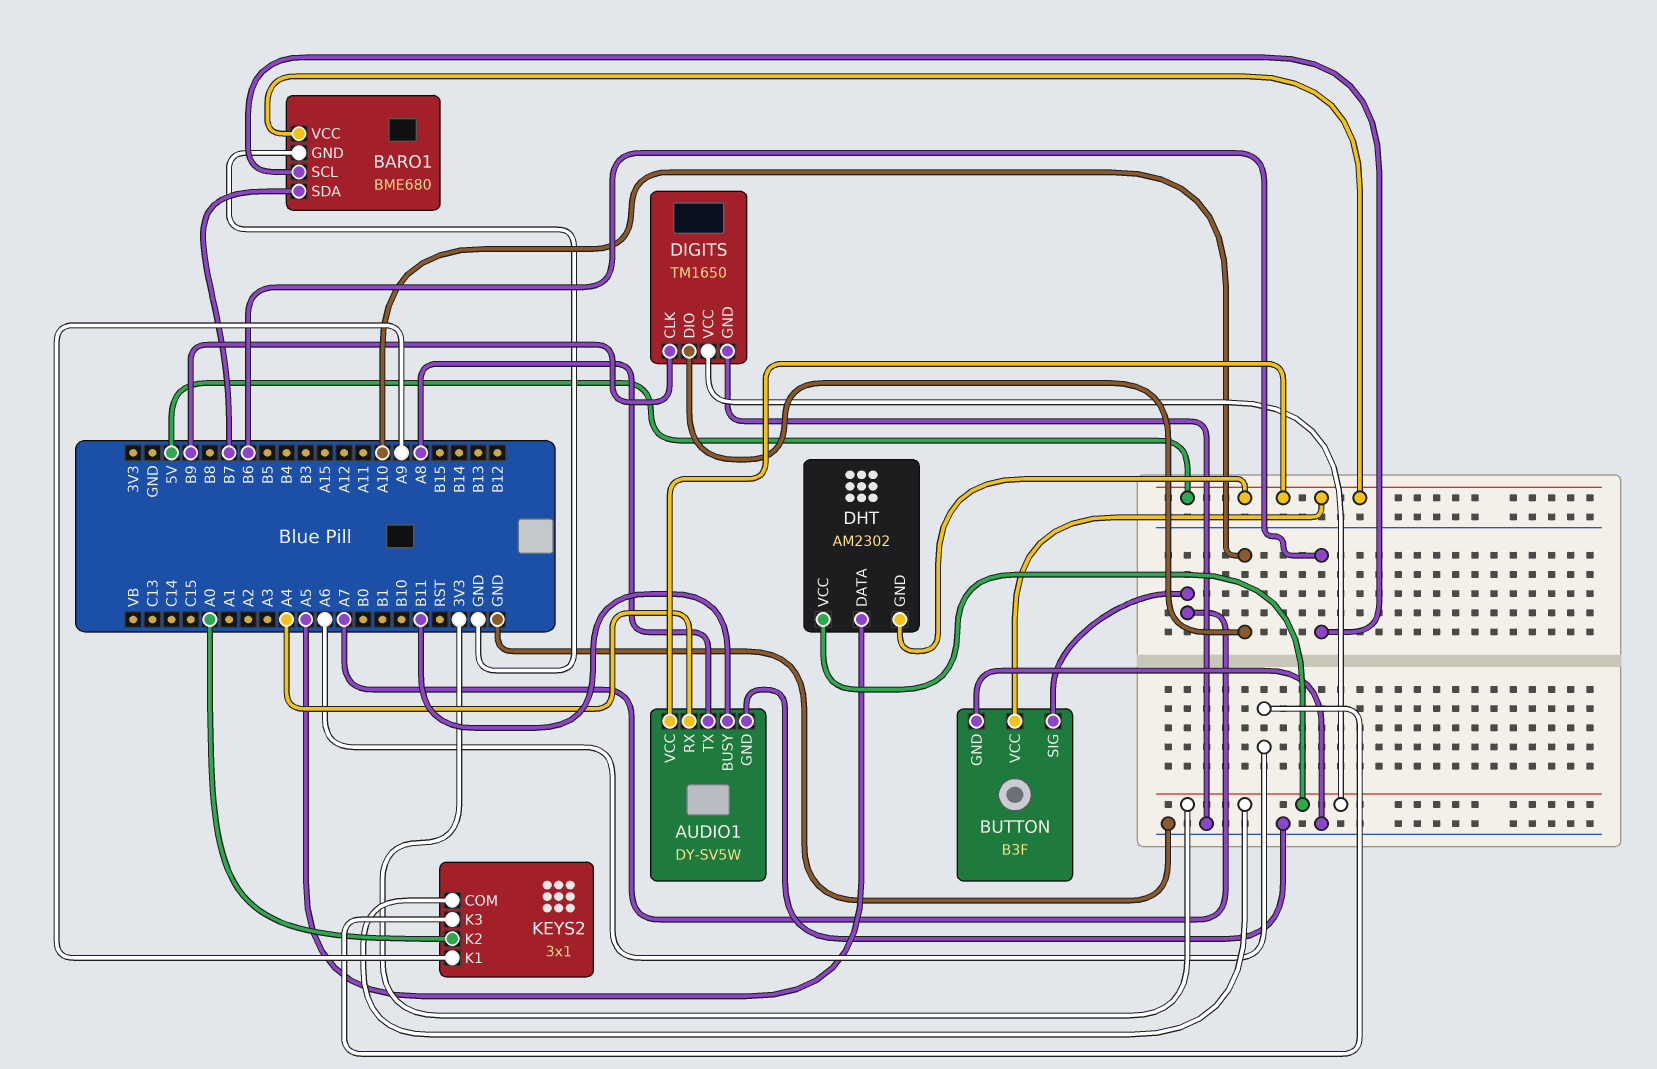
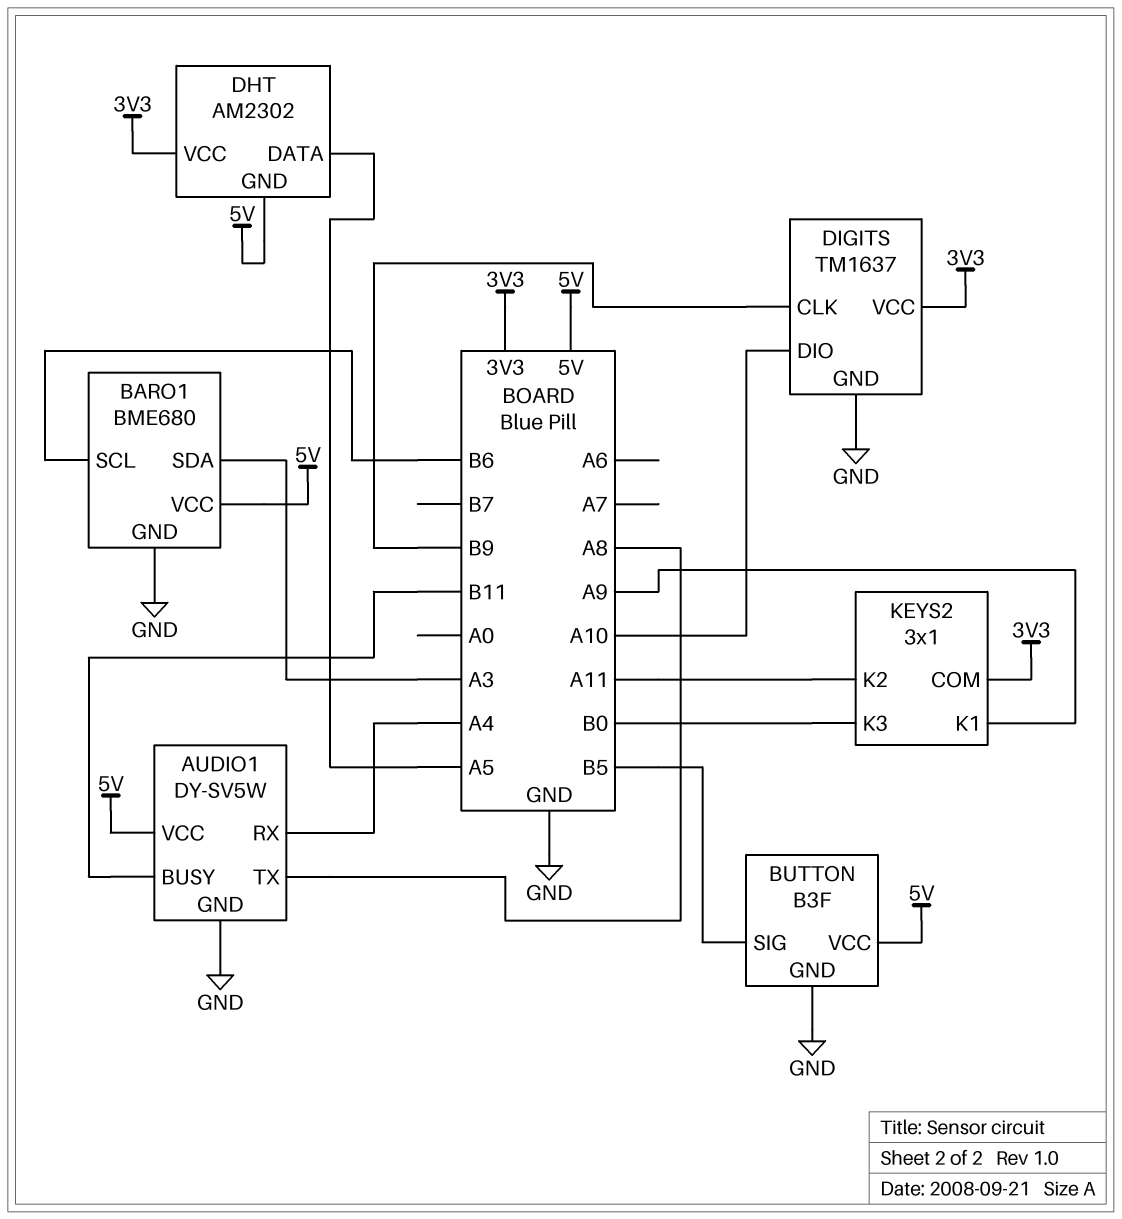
BARO1 pin SDA: B7 -> A3
BUTTON pin SIG: A7 -> B5
DIGITS: TM1650 -> TM1637
KEYS2 pin K2: A0 -> A11
KEYS2 pin K3: A6 -> B0

